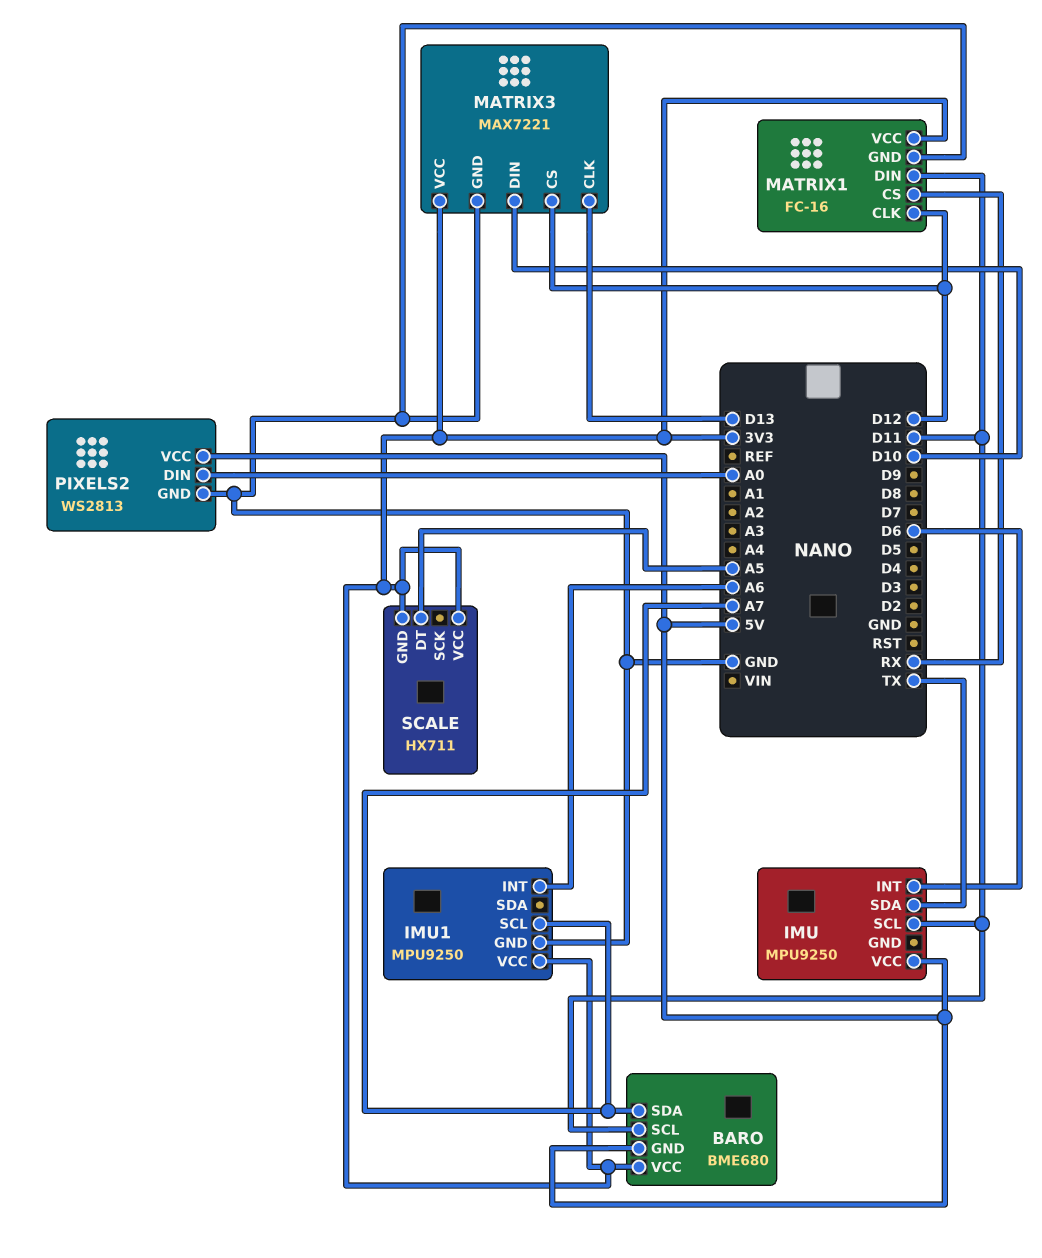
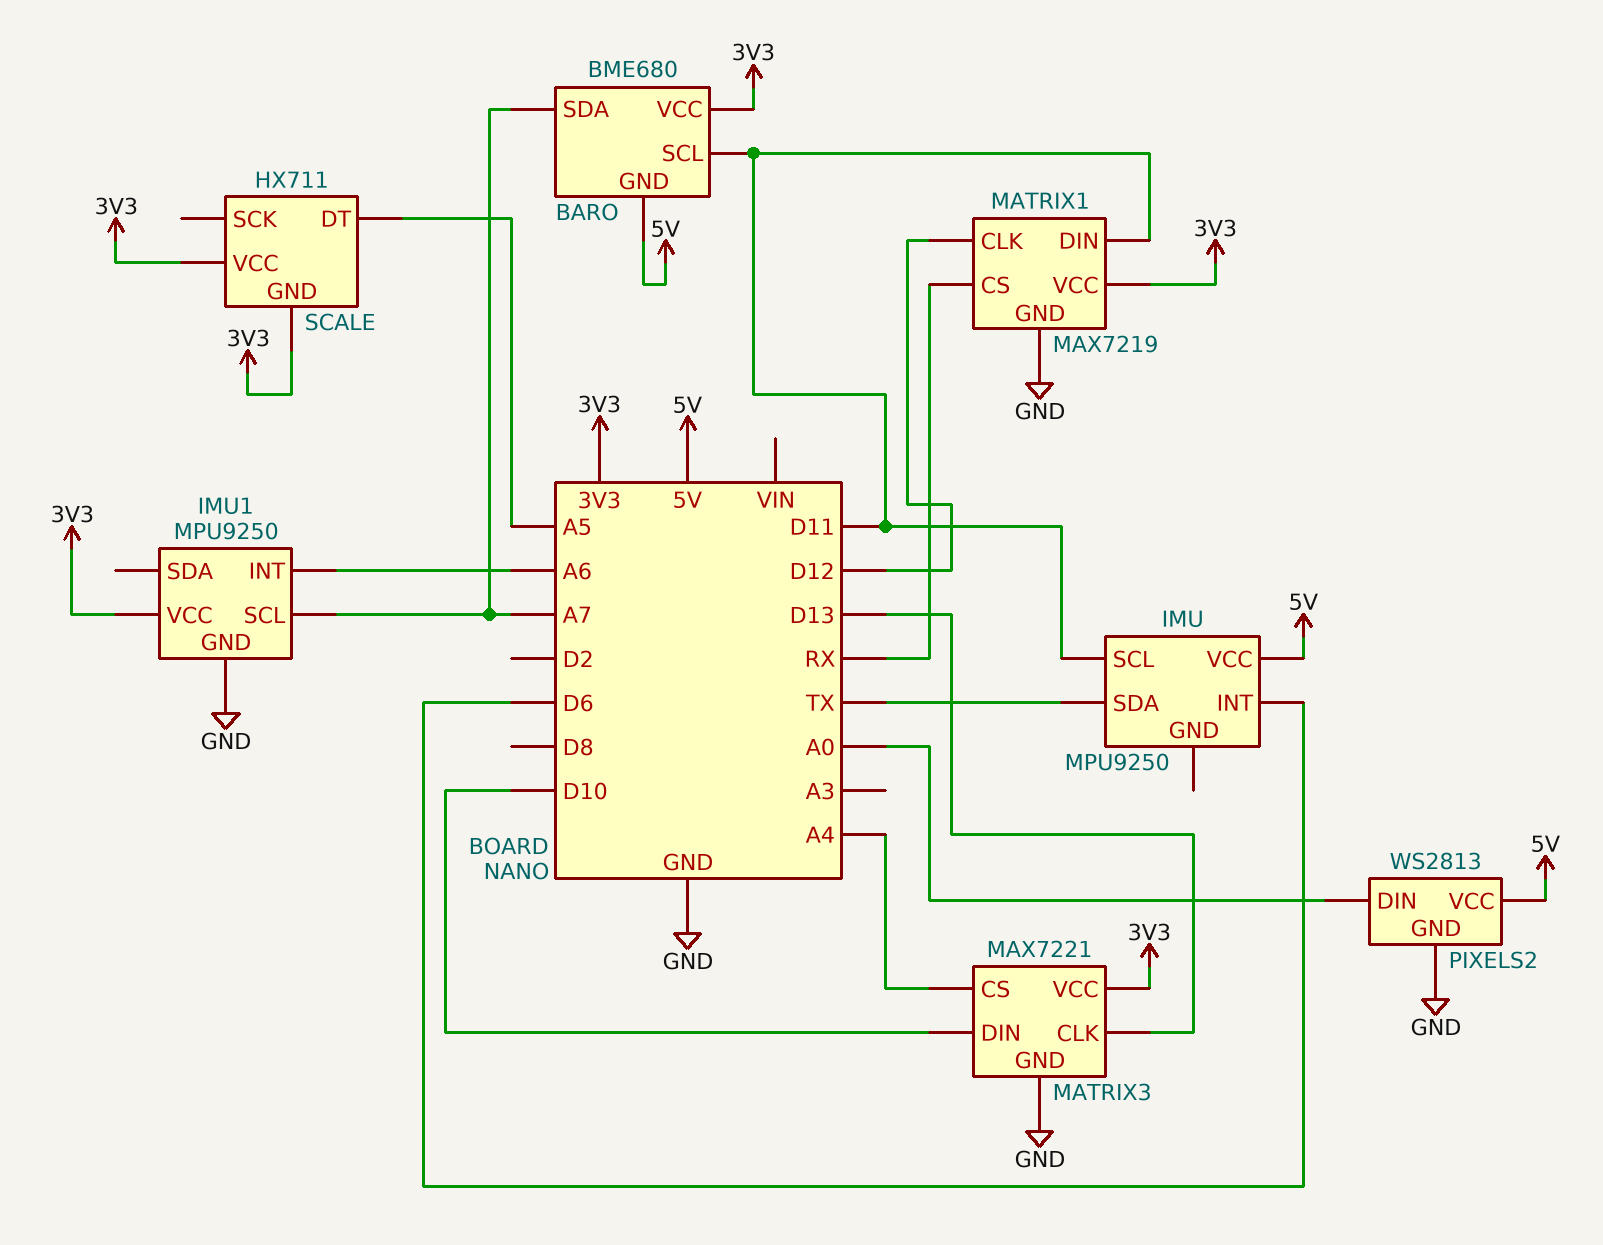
MATRIX1: FC-16 -> MAX7219
MATRIX3 pin CS: D12 -> A4

